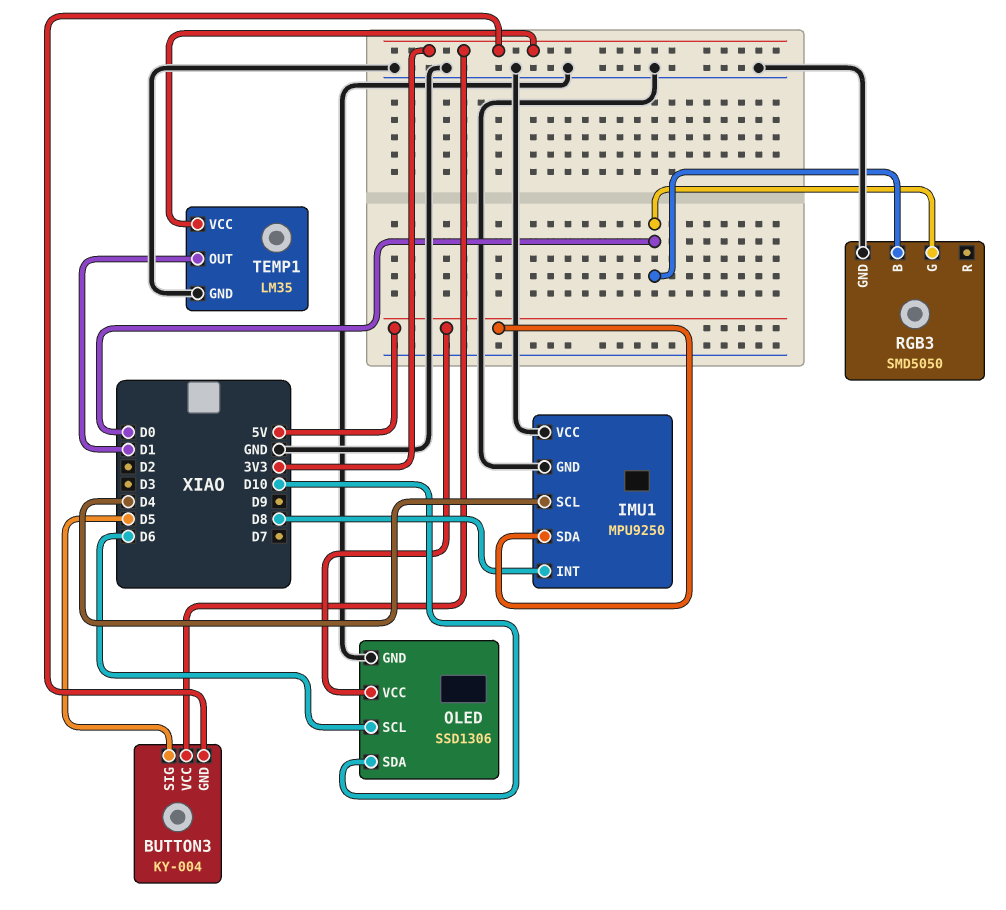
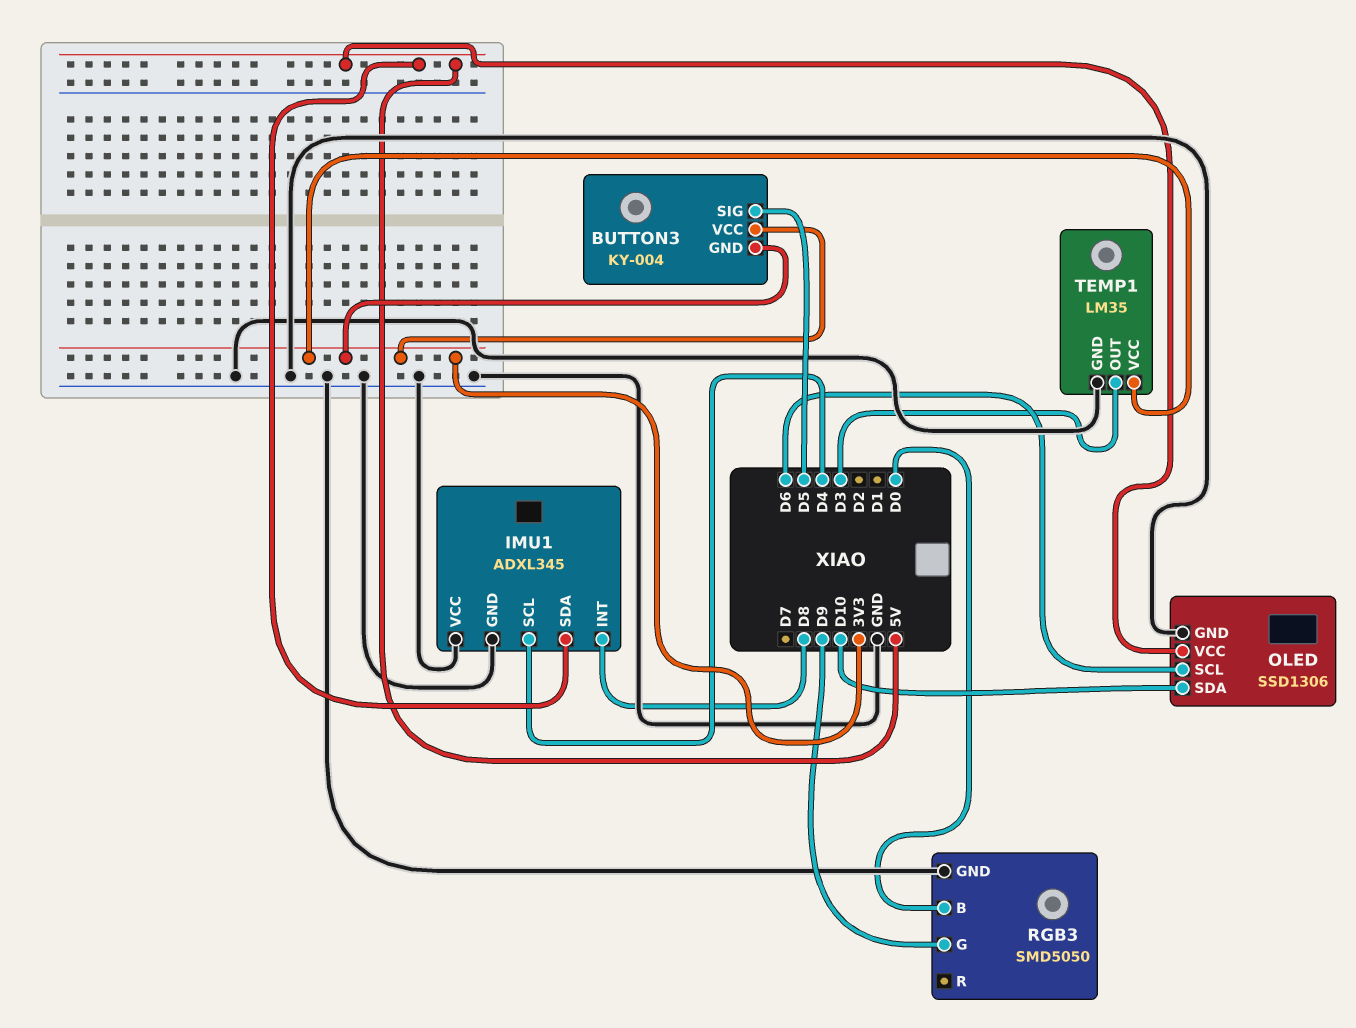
IMU1: MPU9250 -> ADXL345
RGB3 pin G: D0 -> D9
TEMP1 pin OUT: D1 -> D3

